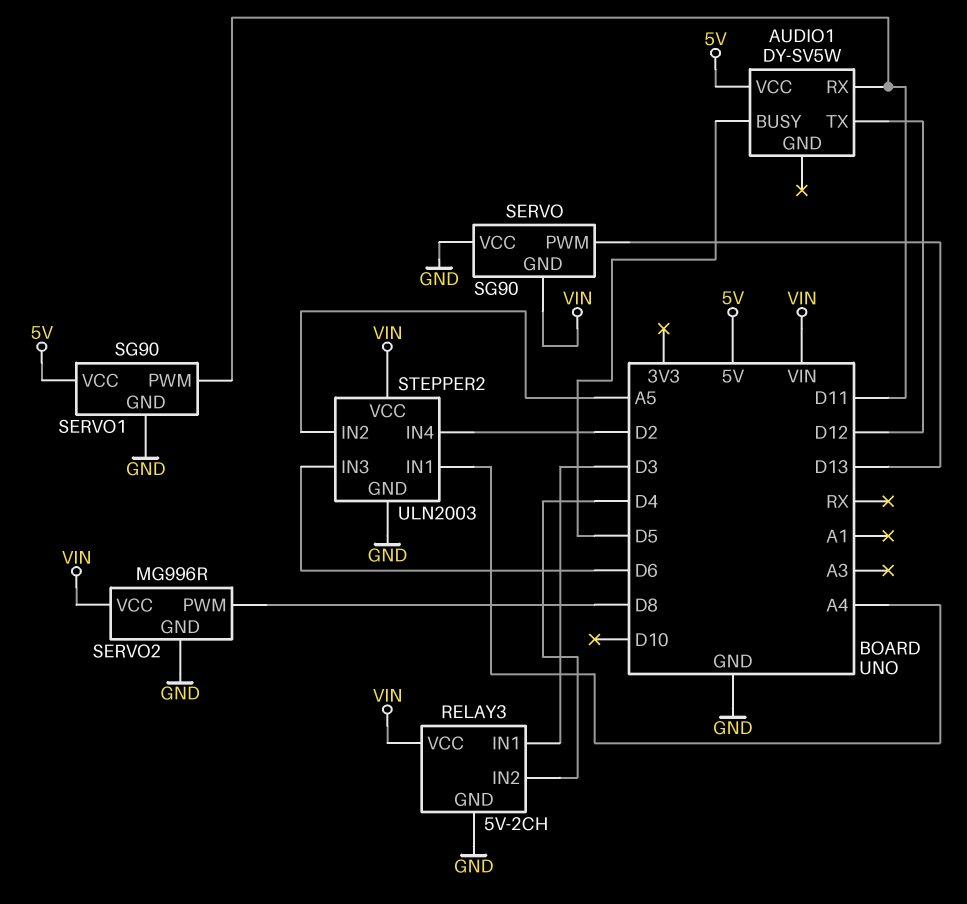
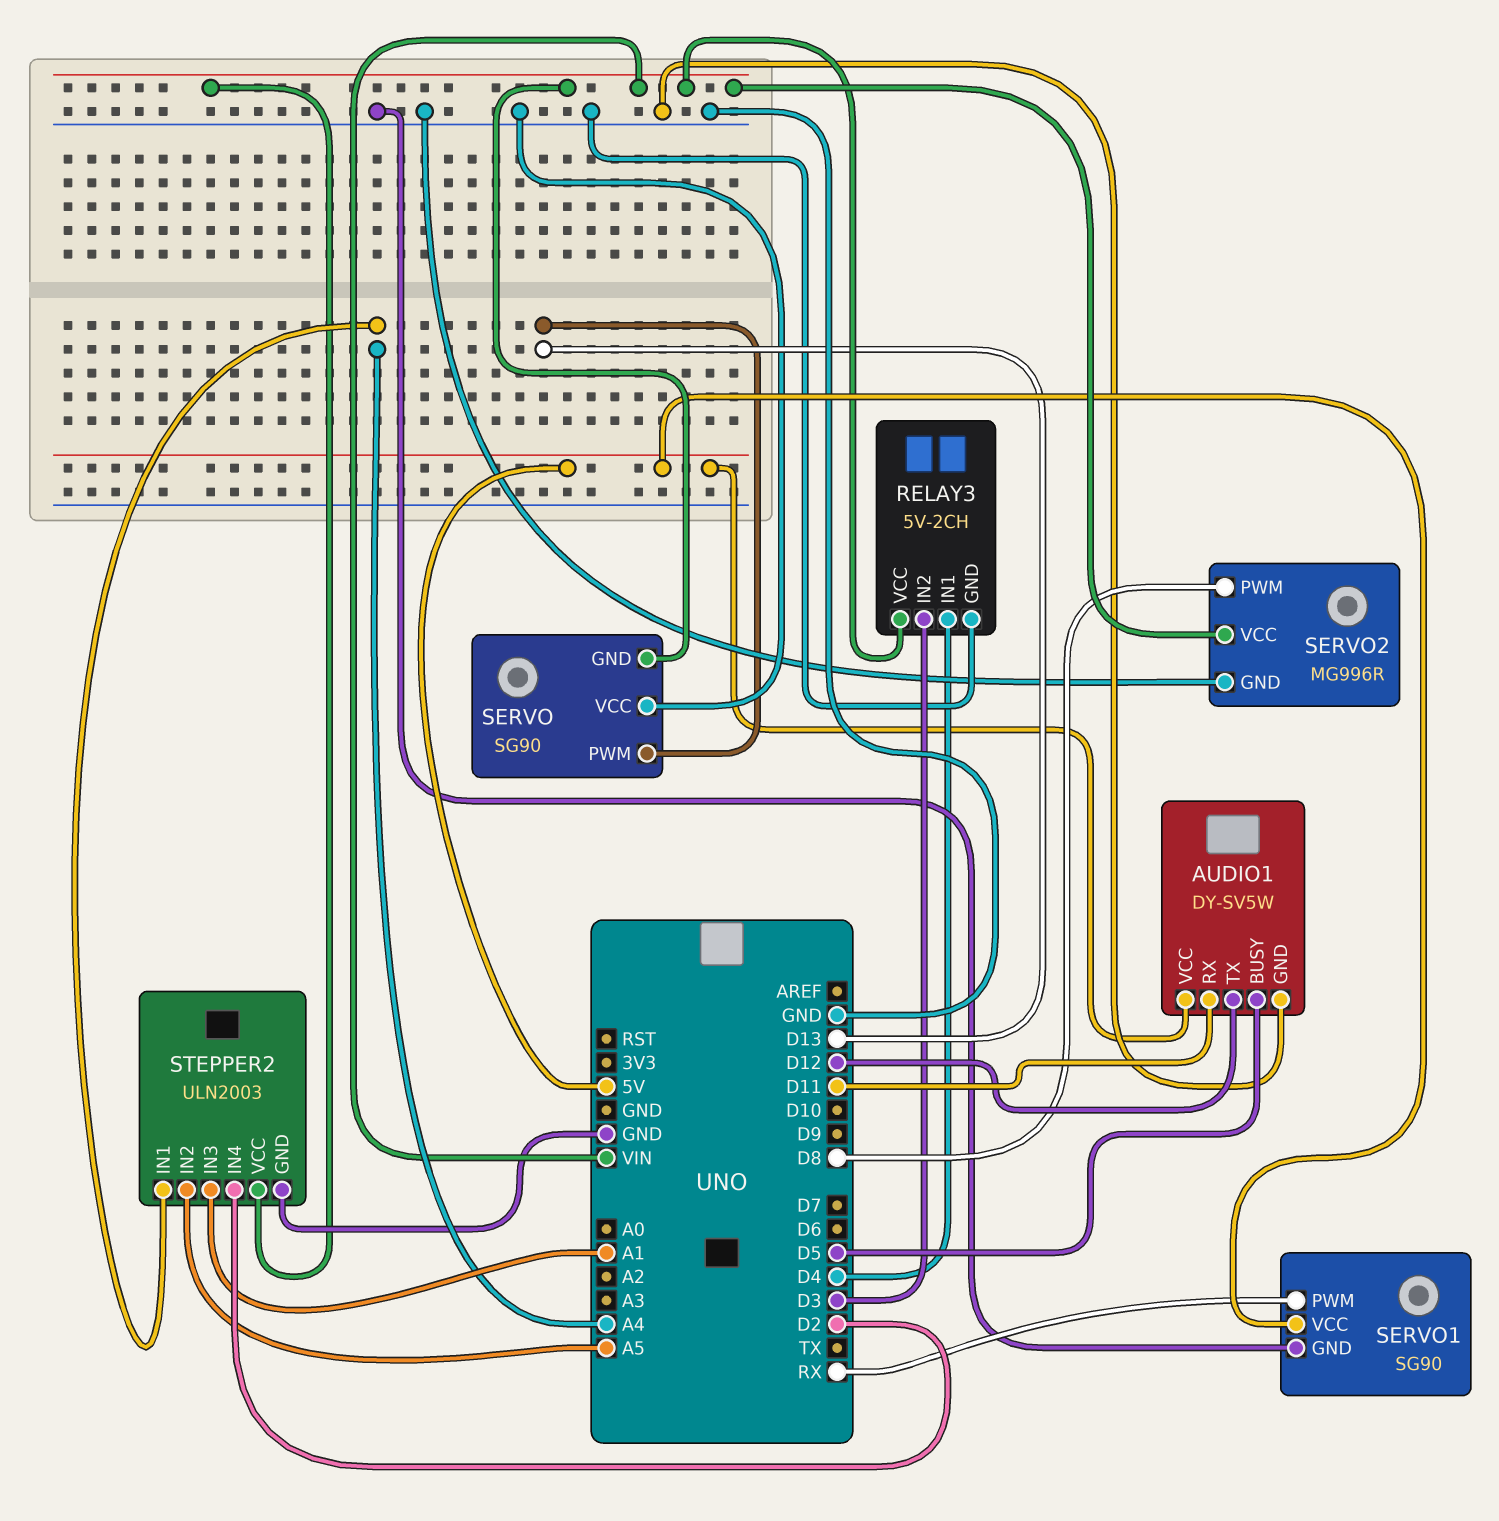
AUDIO1 pin GND: none -> GND
RELAY3 pin IN1: D3 -> D4
RELAY3 pin IN2: D4 -> D3
SERVO1 pin PWM: D11 -> RX
STEPPER2 pin IN3: D6 -> A1

